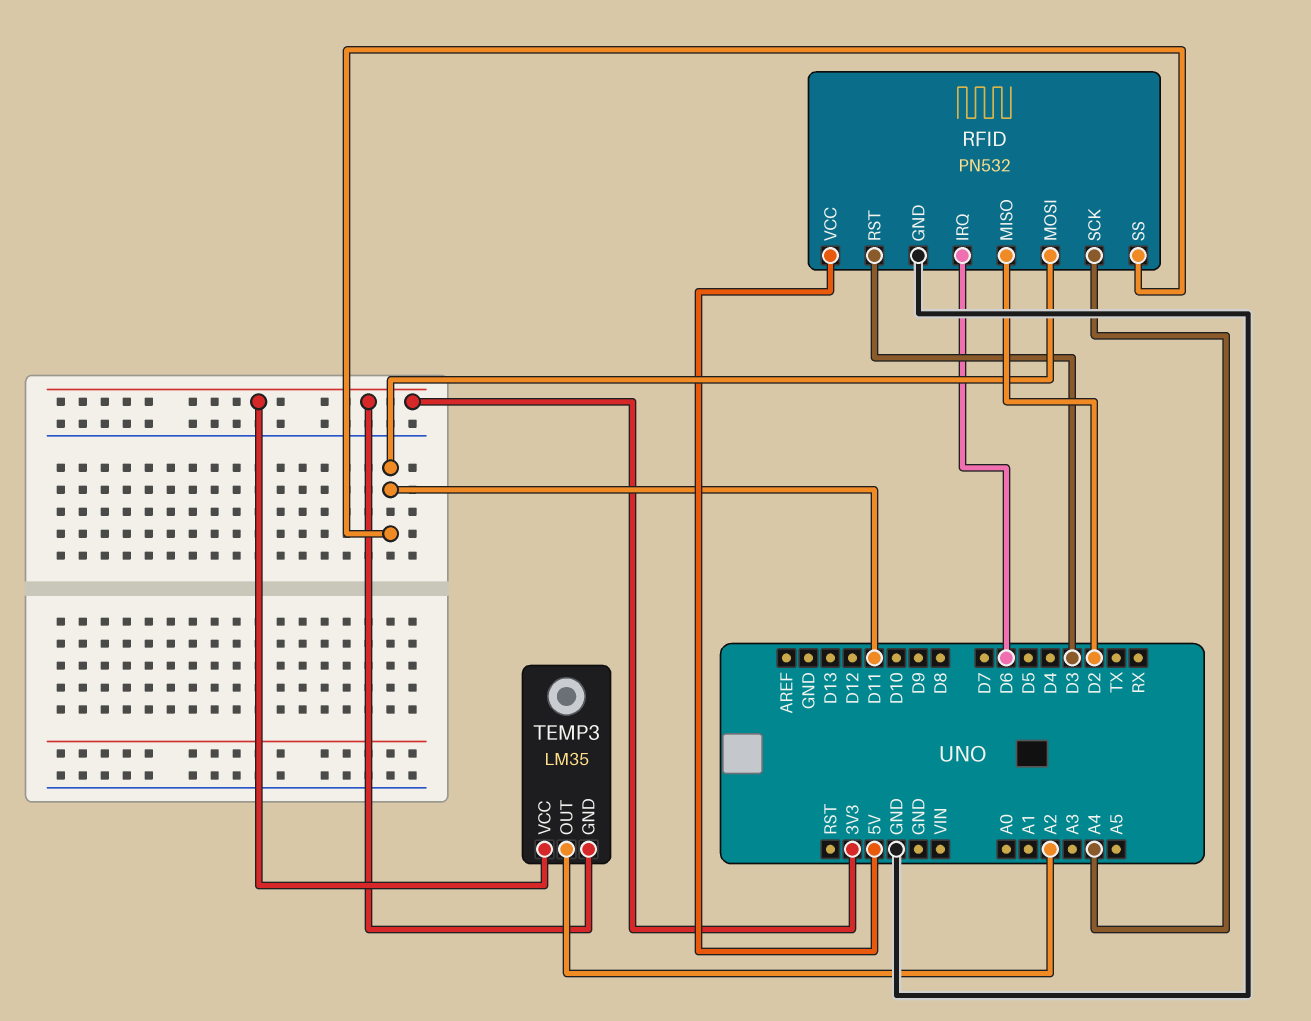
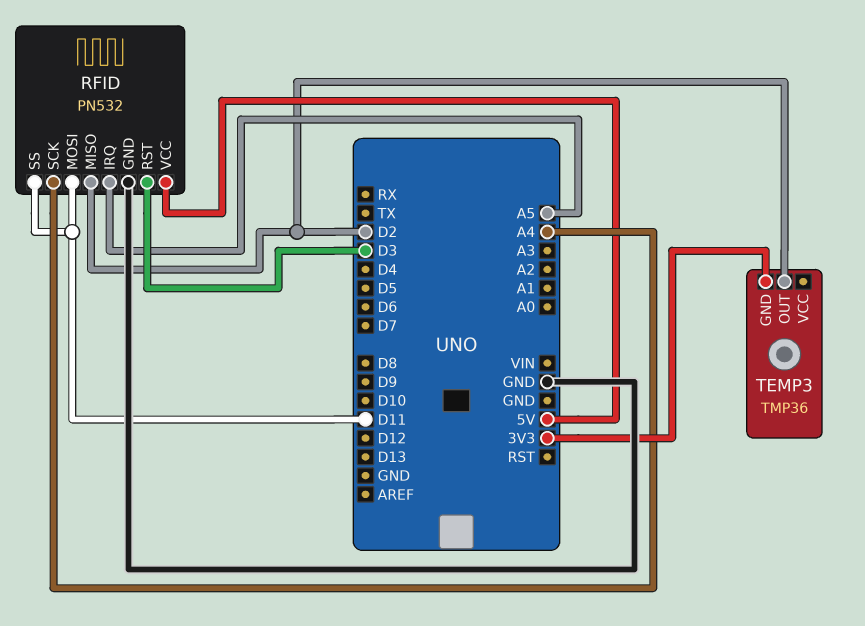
RFID pin IRQ: D6 -> A5
TEMP3: LM35 -> TMP36
TEMP3 pin OUT: A2 -> D2
TEMP3 pin VCC: 3V3 -> none

